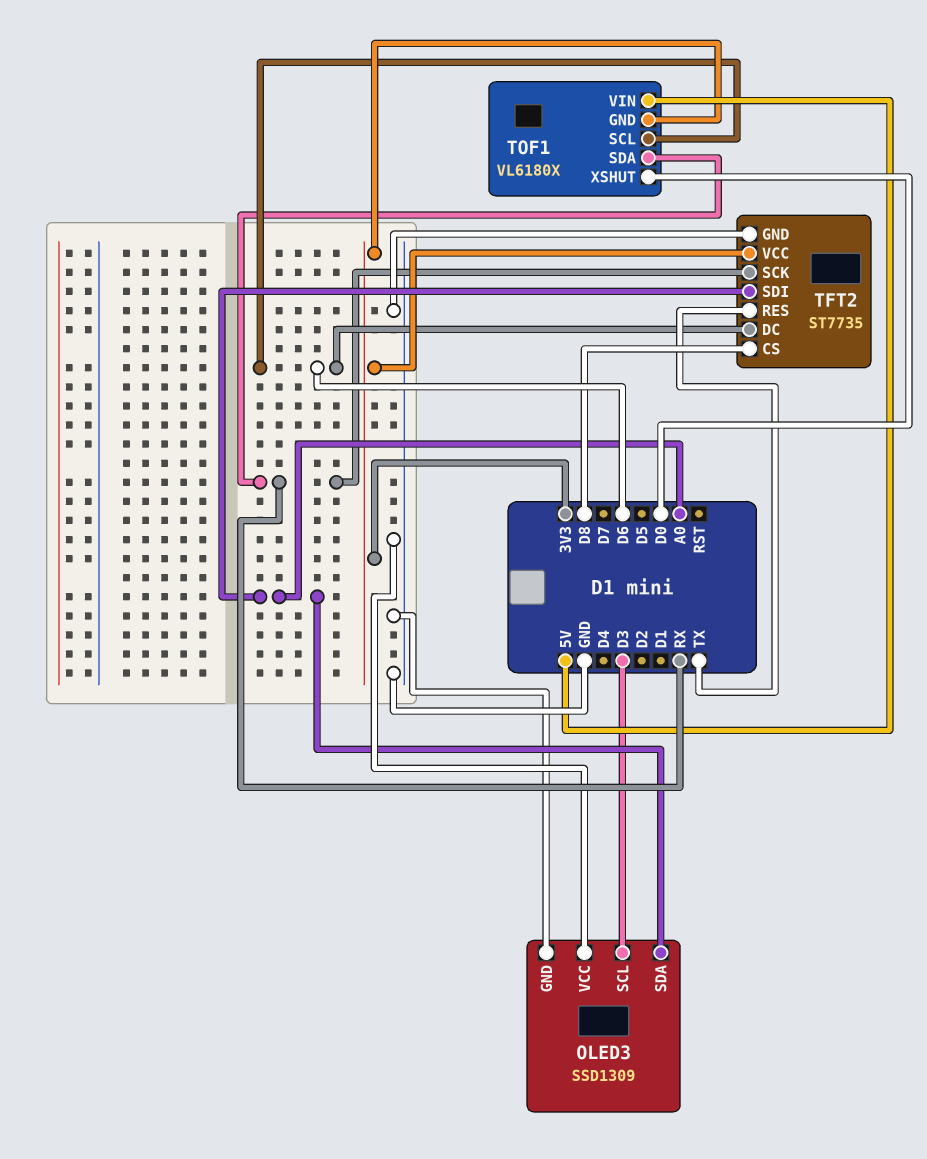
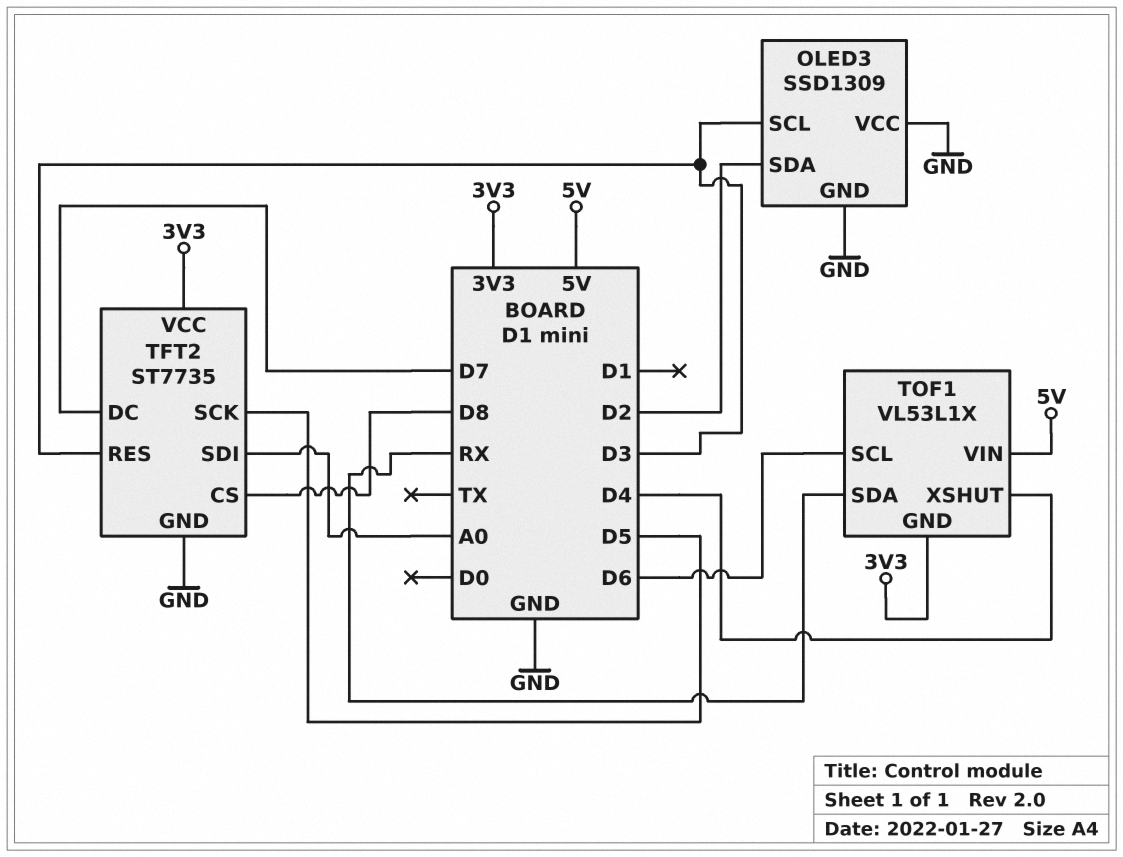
OLED3 pin SDA: A0 -> D2
TFT2 pin DC: D6 -> D7
TFT2 pin RES: TX -> D3
TFT2 pin SCK: RX -> D5
TOF1: VL6180X -> VL53L1X
TOF1 pin XSHUT: D0 -> D4

